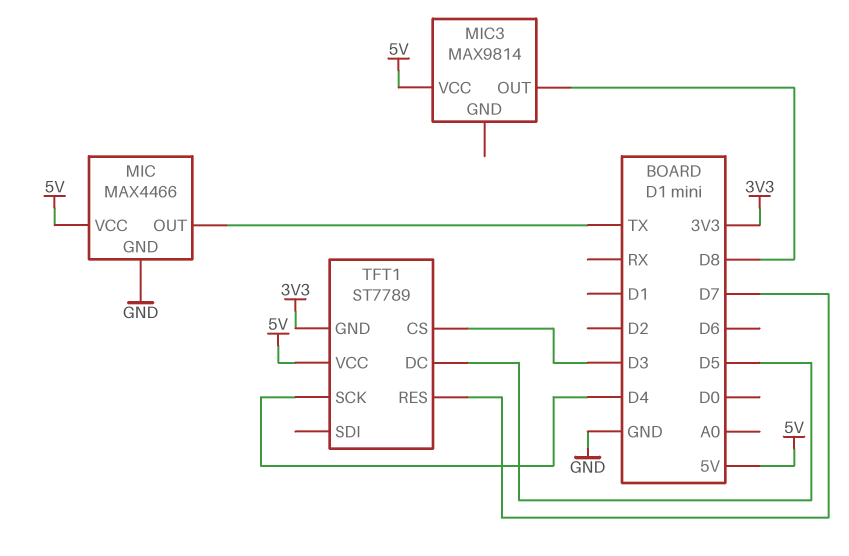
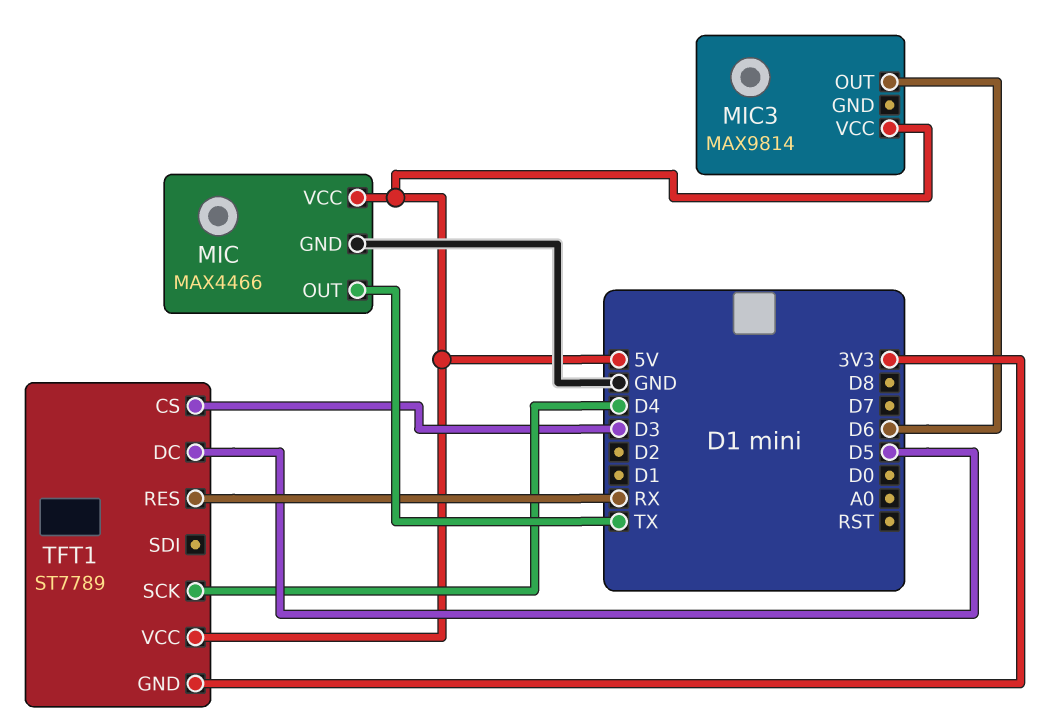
MIC3 pin OUT: D8 -> D6
TFT1 pin RES: D7 -> RX

